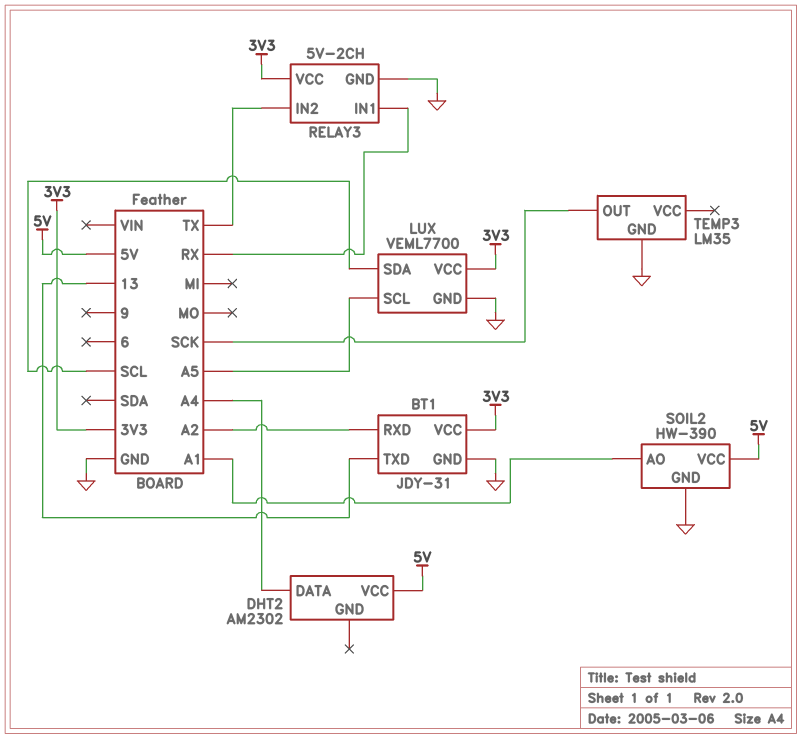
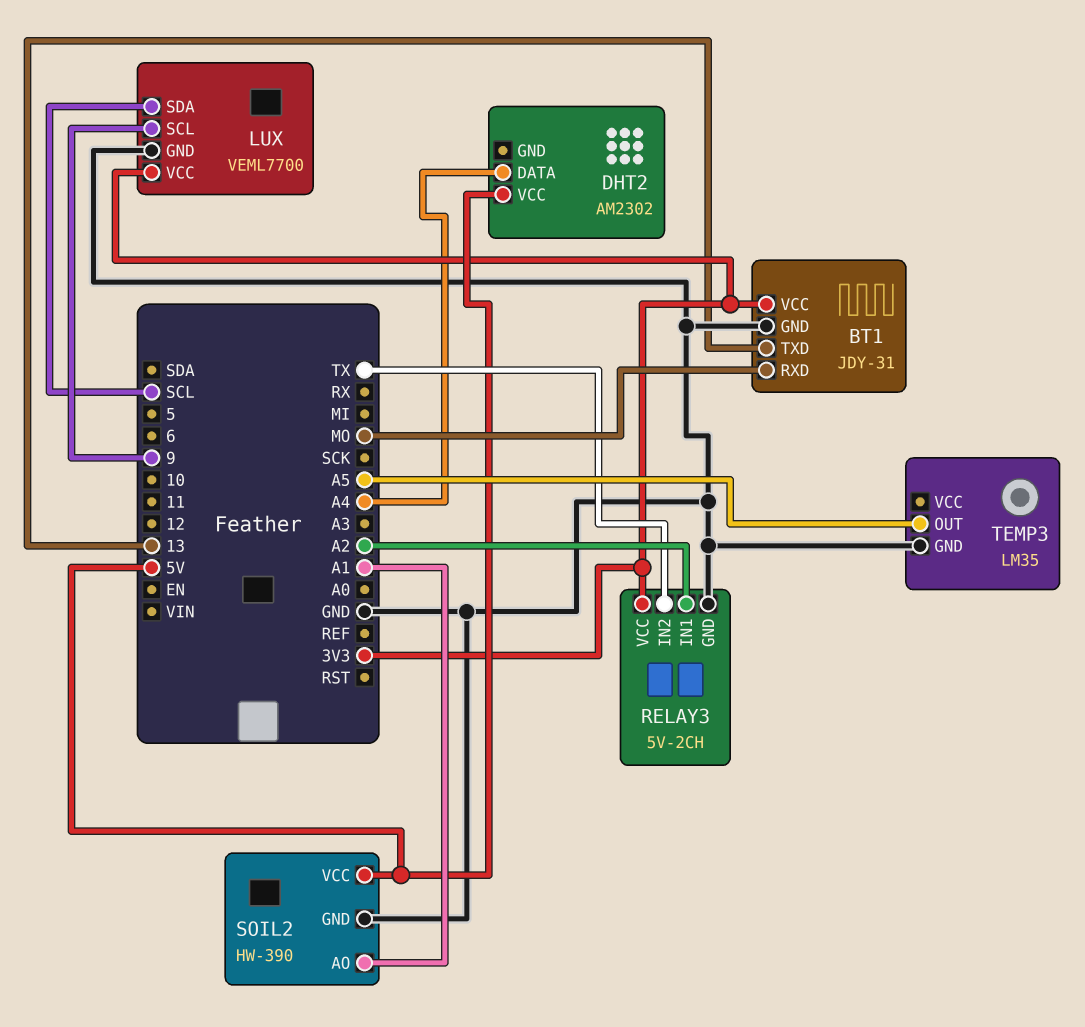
BT1 pin RXD: A2 -> MO
LUX pin SCL: A5 -> 9
RELAY3 pin IN1: RX -> A2
TEMP3 pin OUT: SCK -> A5

